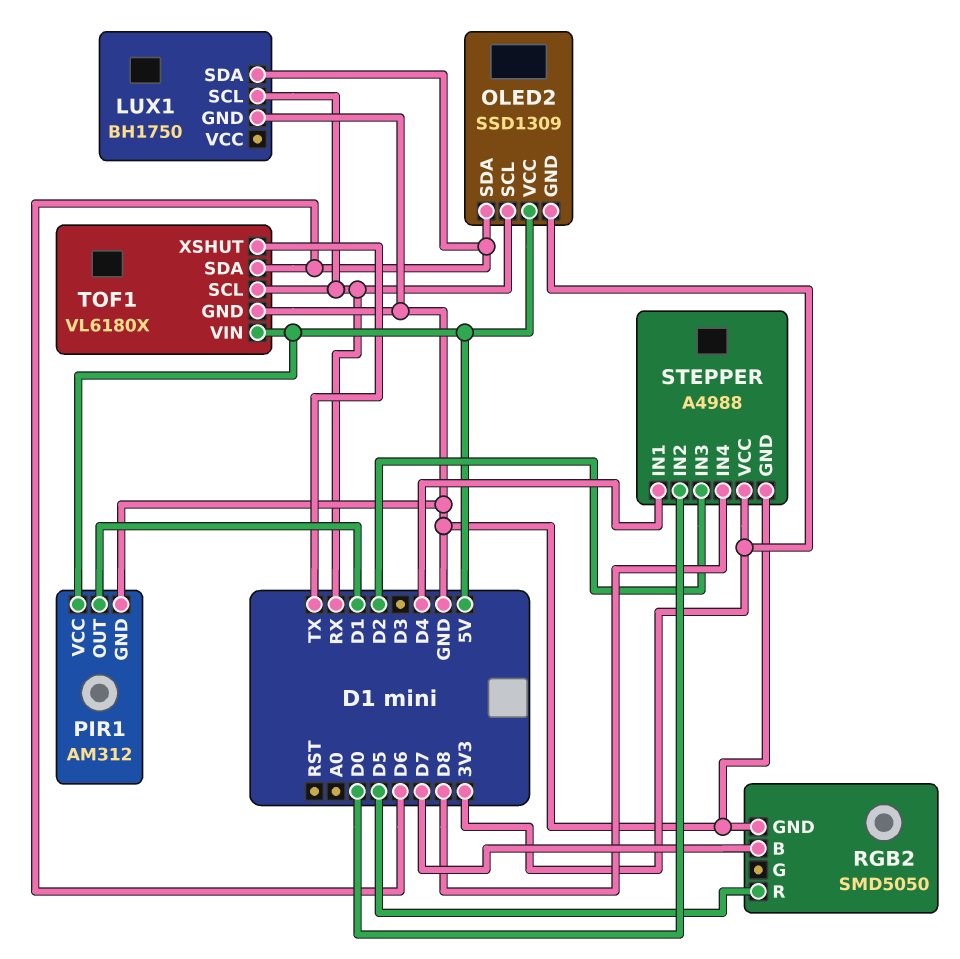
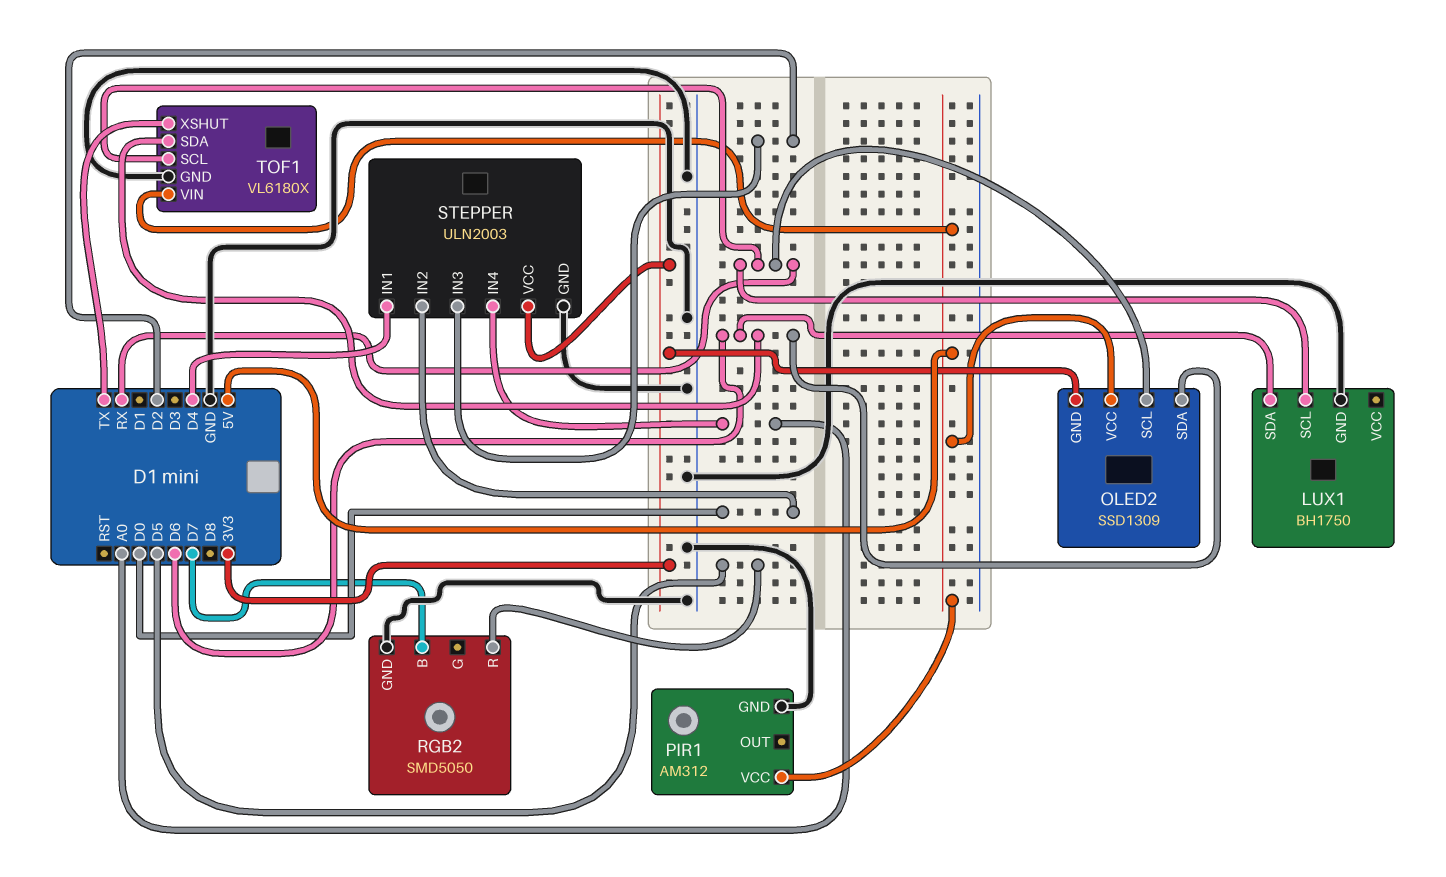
PIR1 pin OUT: D1 -> none
STEPPER: A4988 -> ULN2003
STEPPER pin IN4: D8 -> A0

